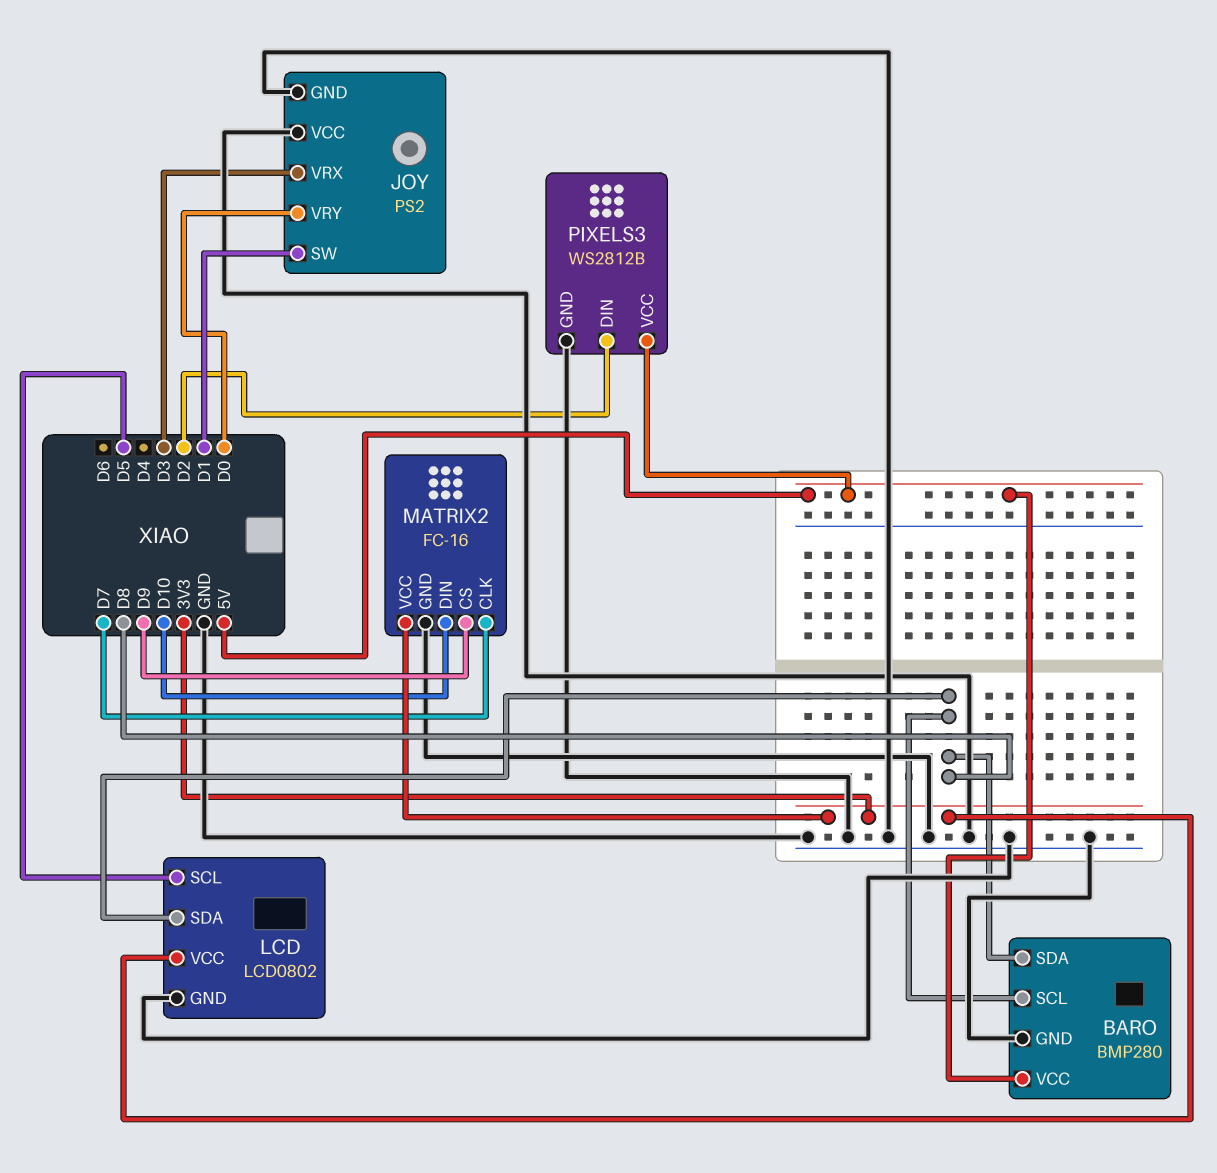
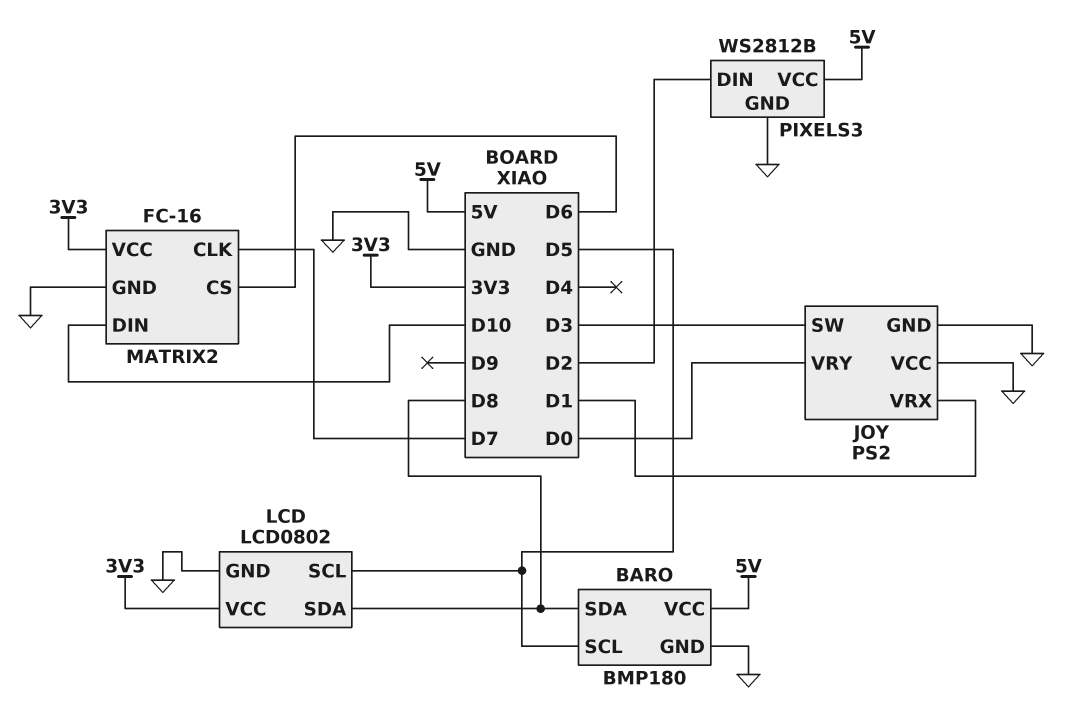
BARO: BMP280 -> BMP180
BARO pin SCL: D8 -> D5
JOY pin SW: D1 -> D3
JOY pin VRX: D3 -> D1
MATRIX2 pin CS: D9 -> D6

